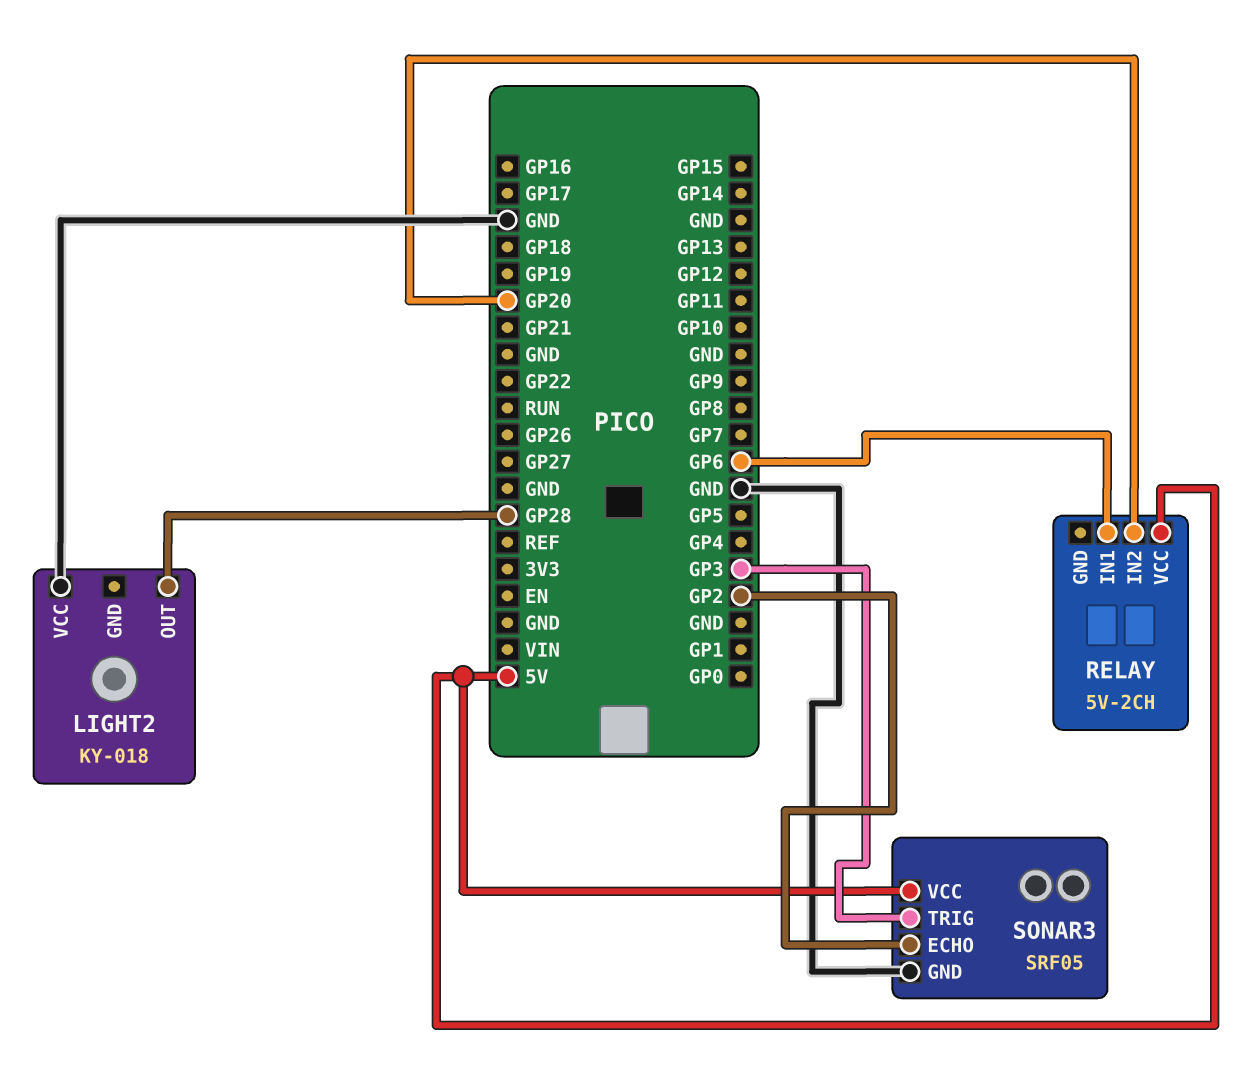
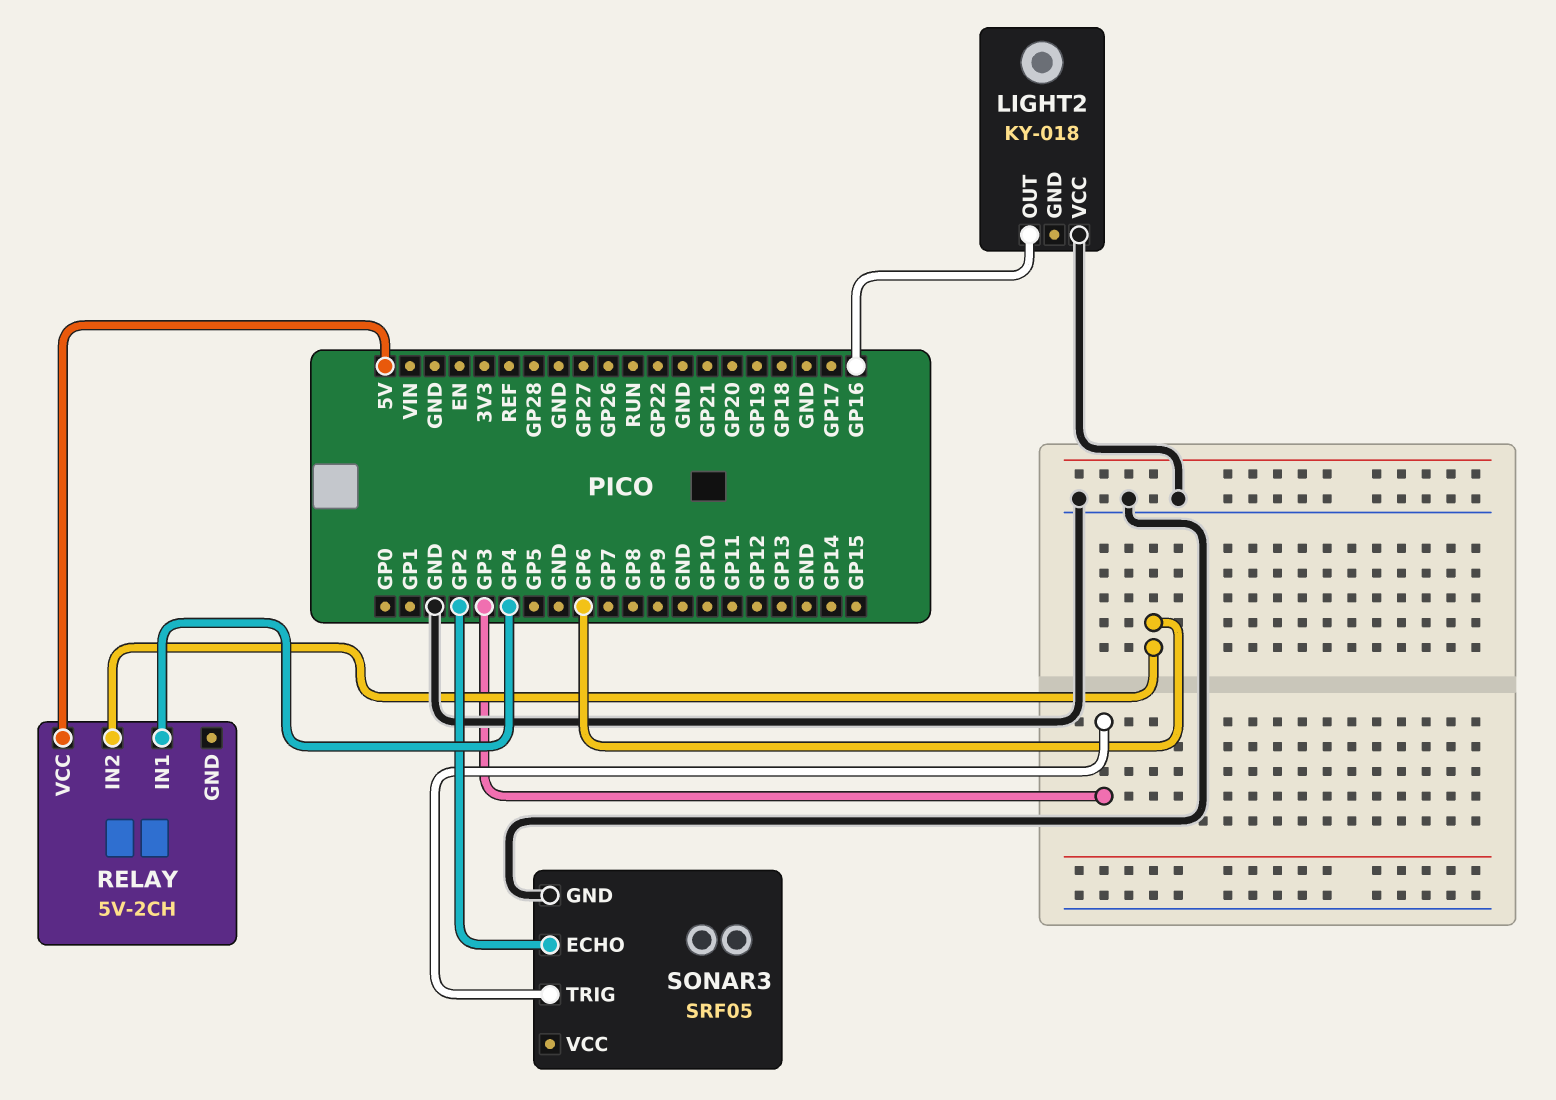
LIGHT2 pin OUT: GP28 -> GP16
RELAY pin IN1: GP6 -> GP4
RELAY pin IN2: GP20 -> GP6
SONAR3 pin VCC: 5V -> none

